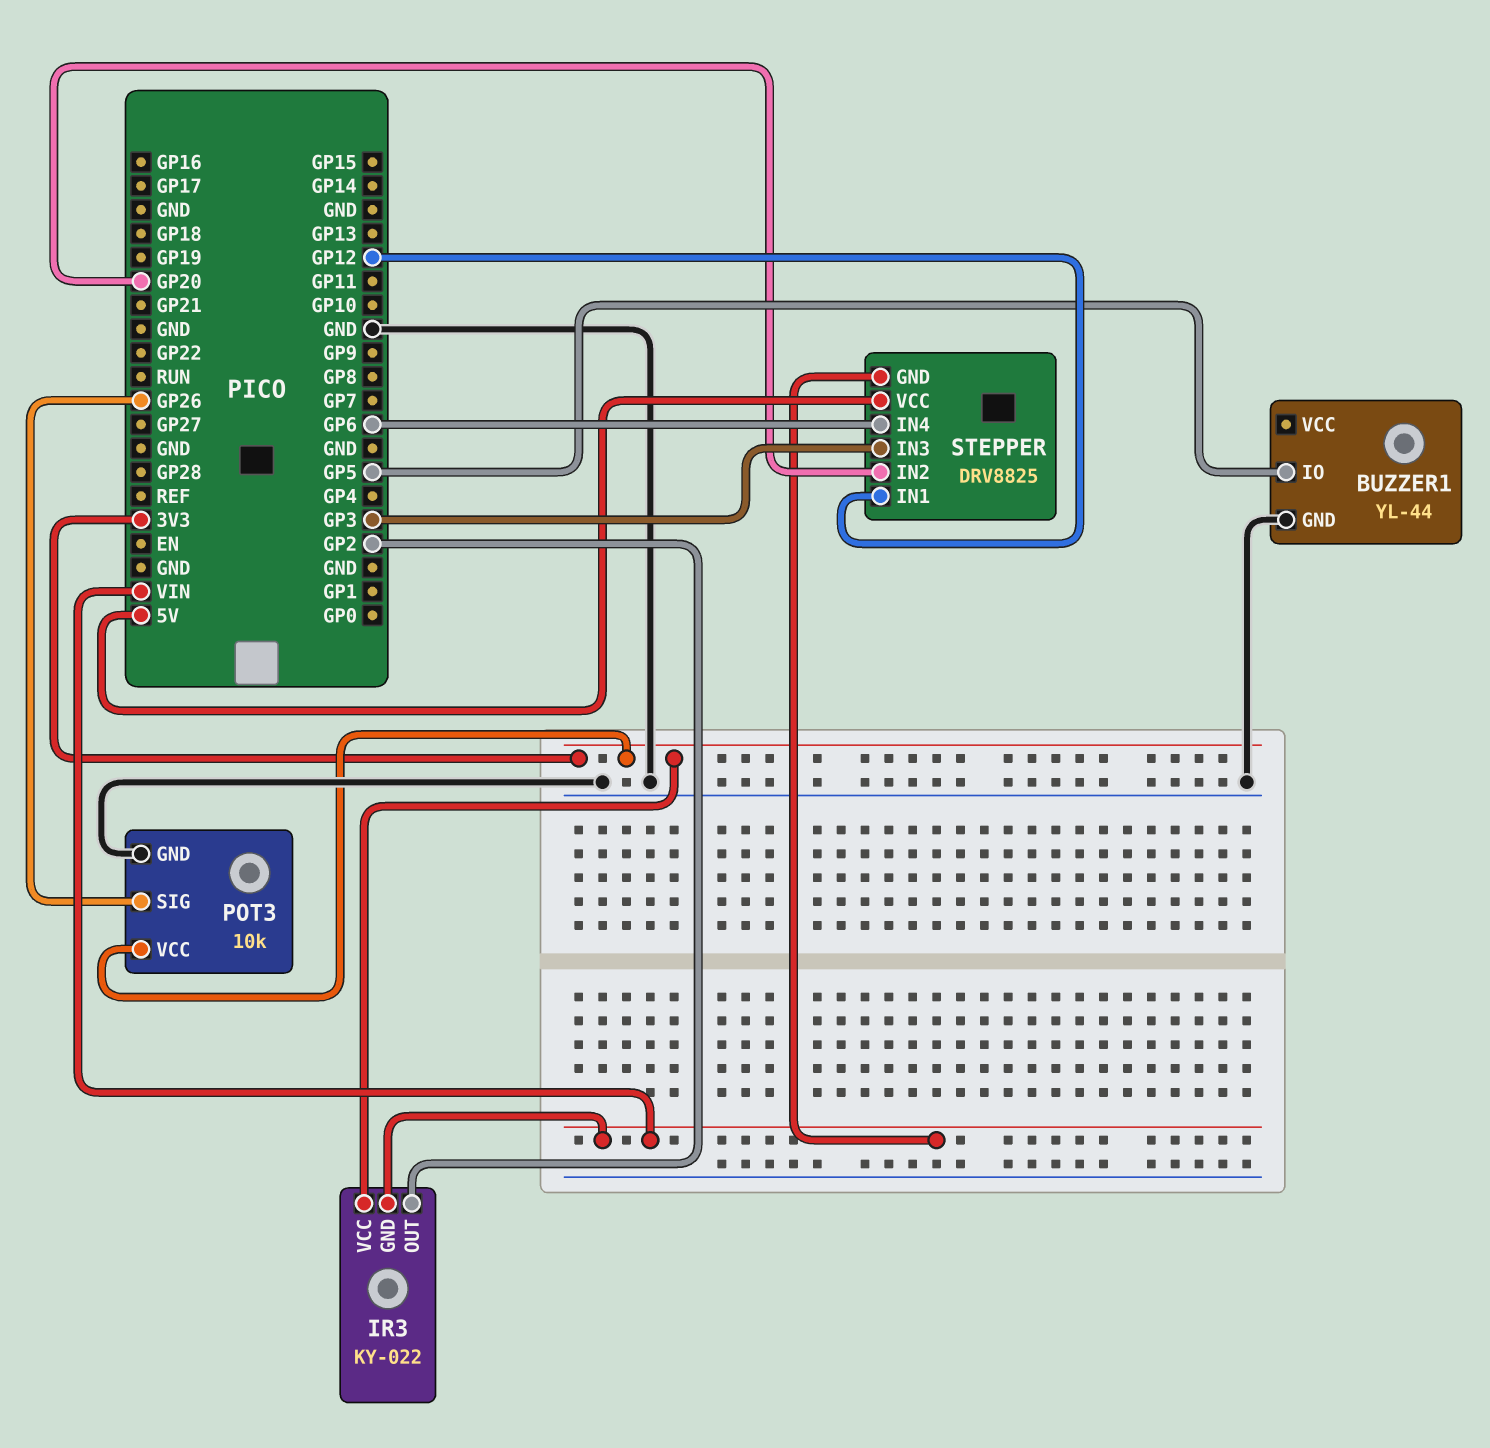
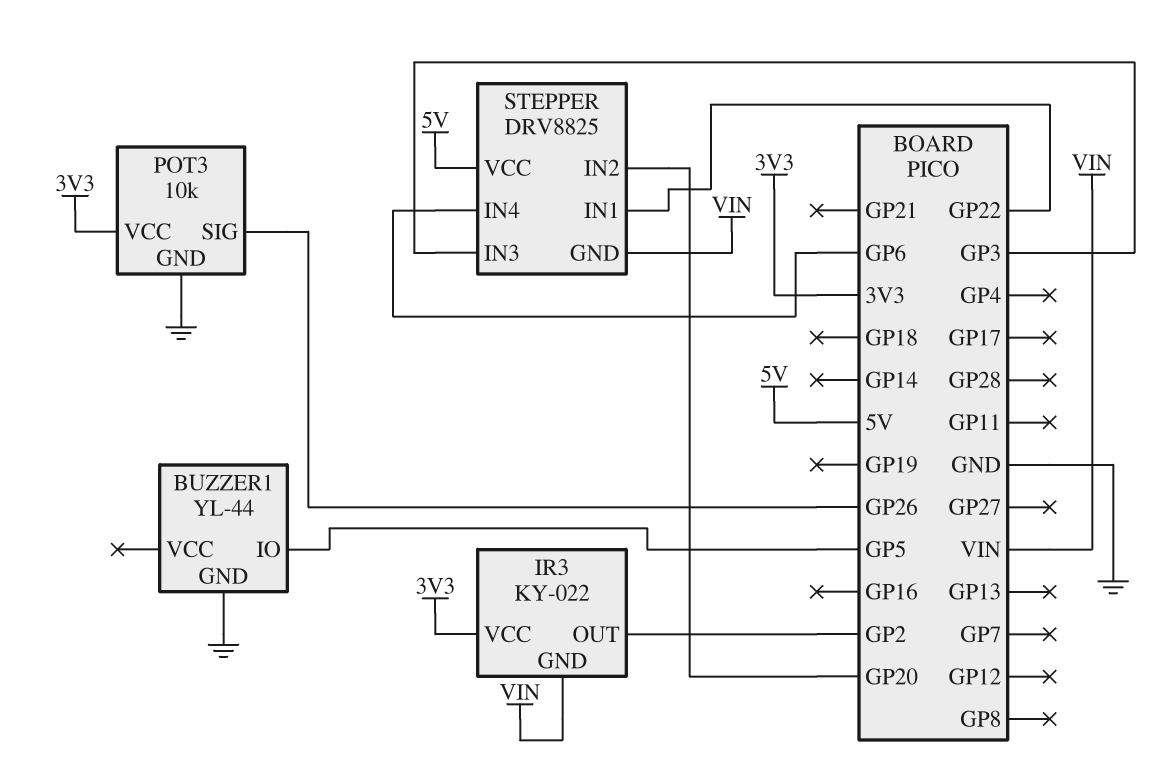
STEPPER pin IN1: GP12 -> GP22

